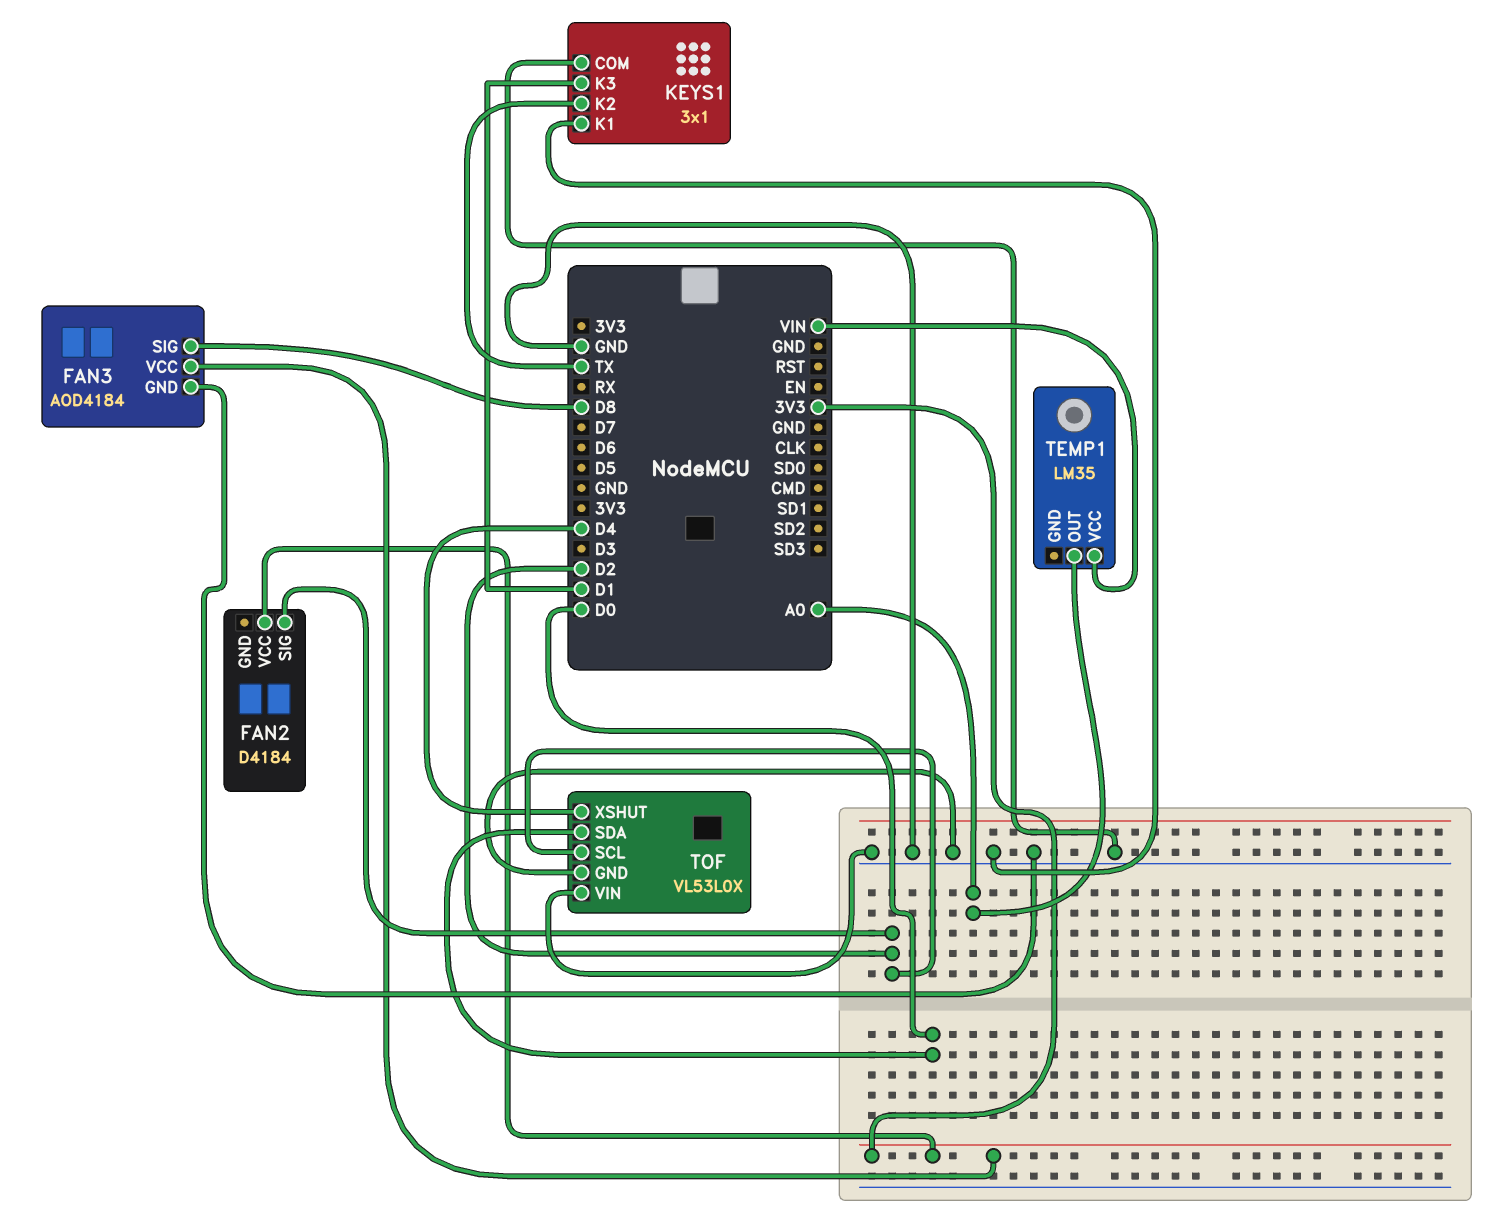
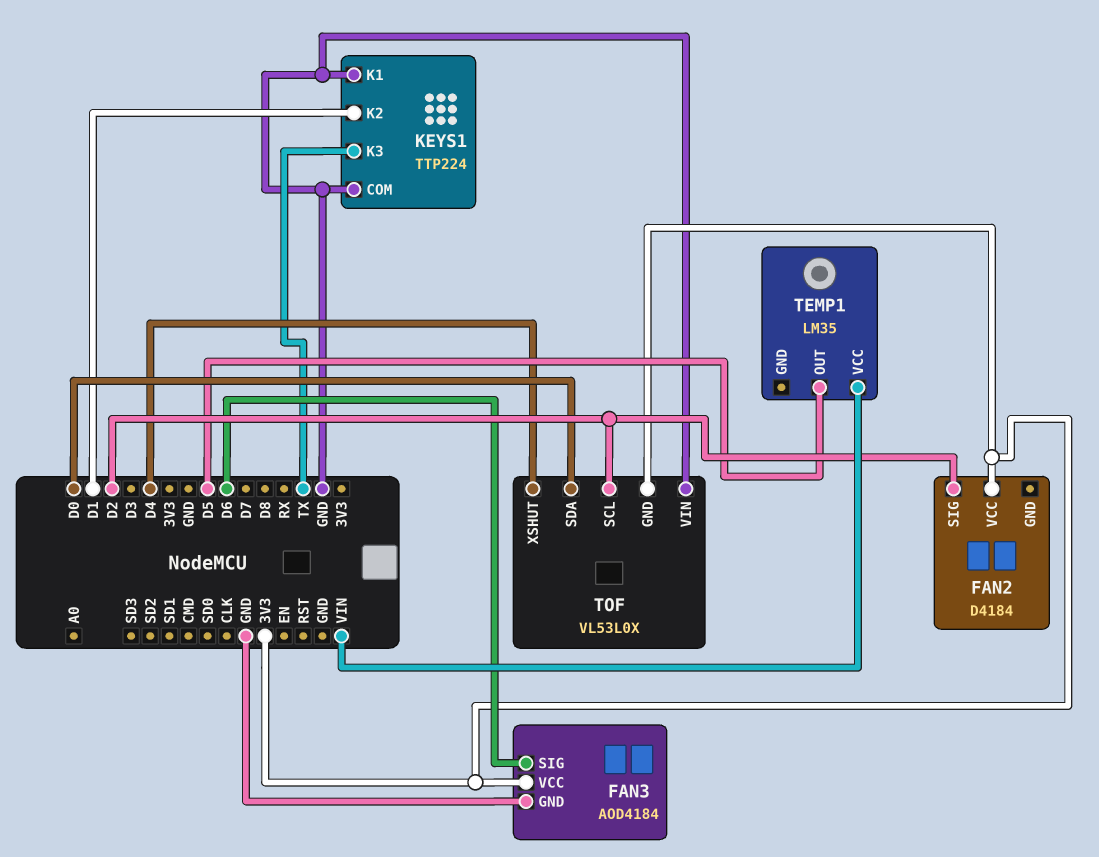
FAN3 pin SIG: D8 -> D6
KEYS1: 3x1 -> TTP224
KEYS1 pin K2: TX -> D1
KEYS1 pin K3: D1 -> TX
TEMP1 pin OUT: A0 -> D5
TOF pin GND: GND -> 3V3

